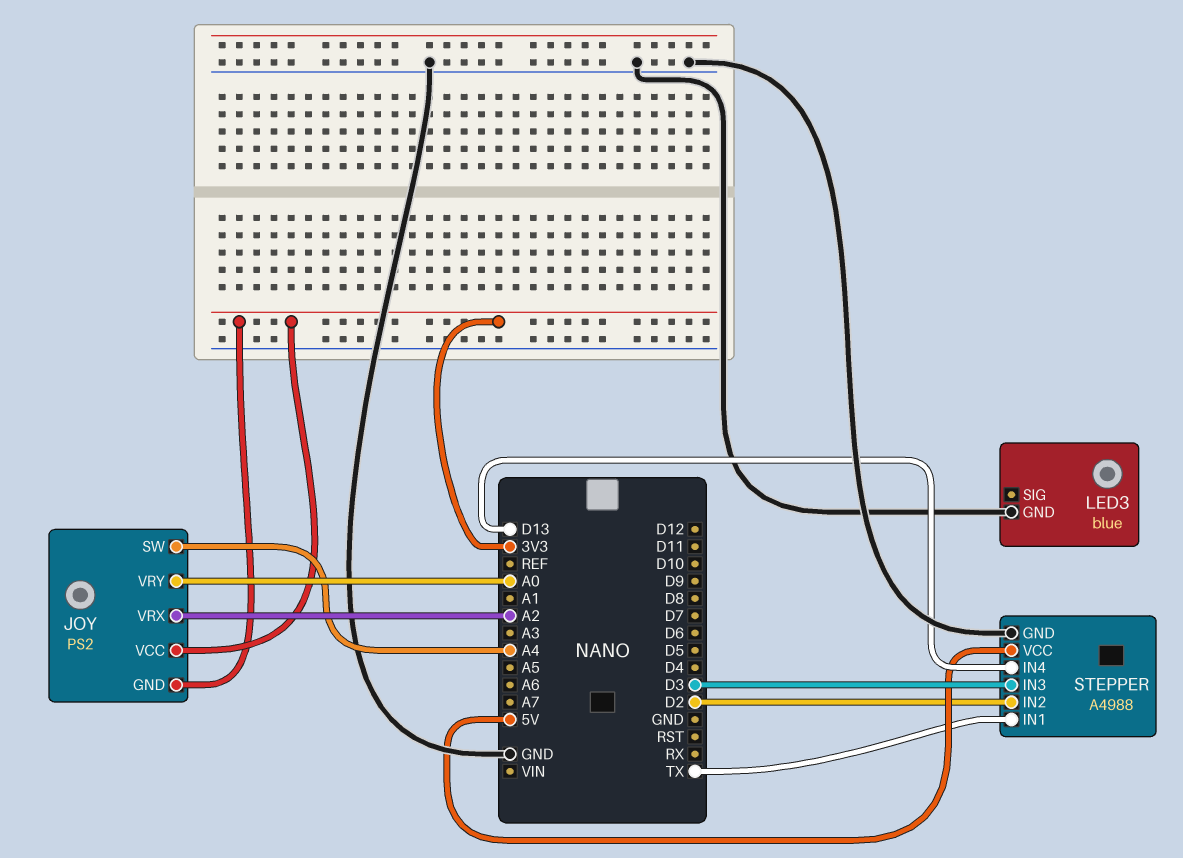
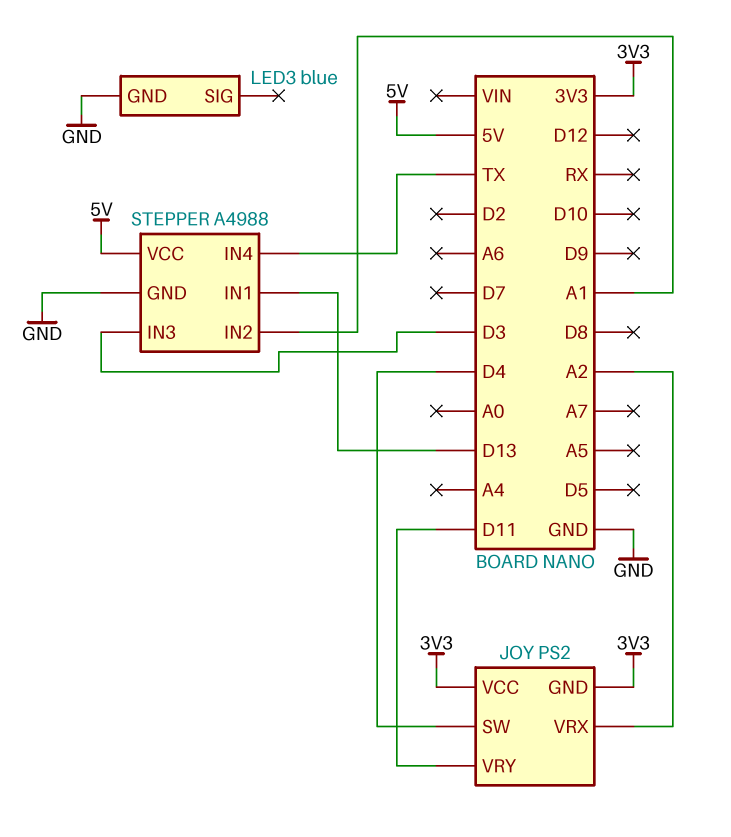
JOY pin SW: A4 -> D4
JOY pin VRY: A0 -> D11
STEPPER pin IN1: TX -> D13
STEPPER pin IN2: D2 -> A1
STEPPER pin IN4: D13 -> TX

